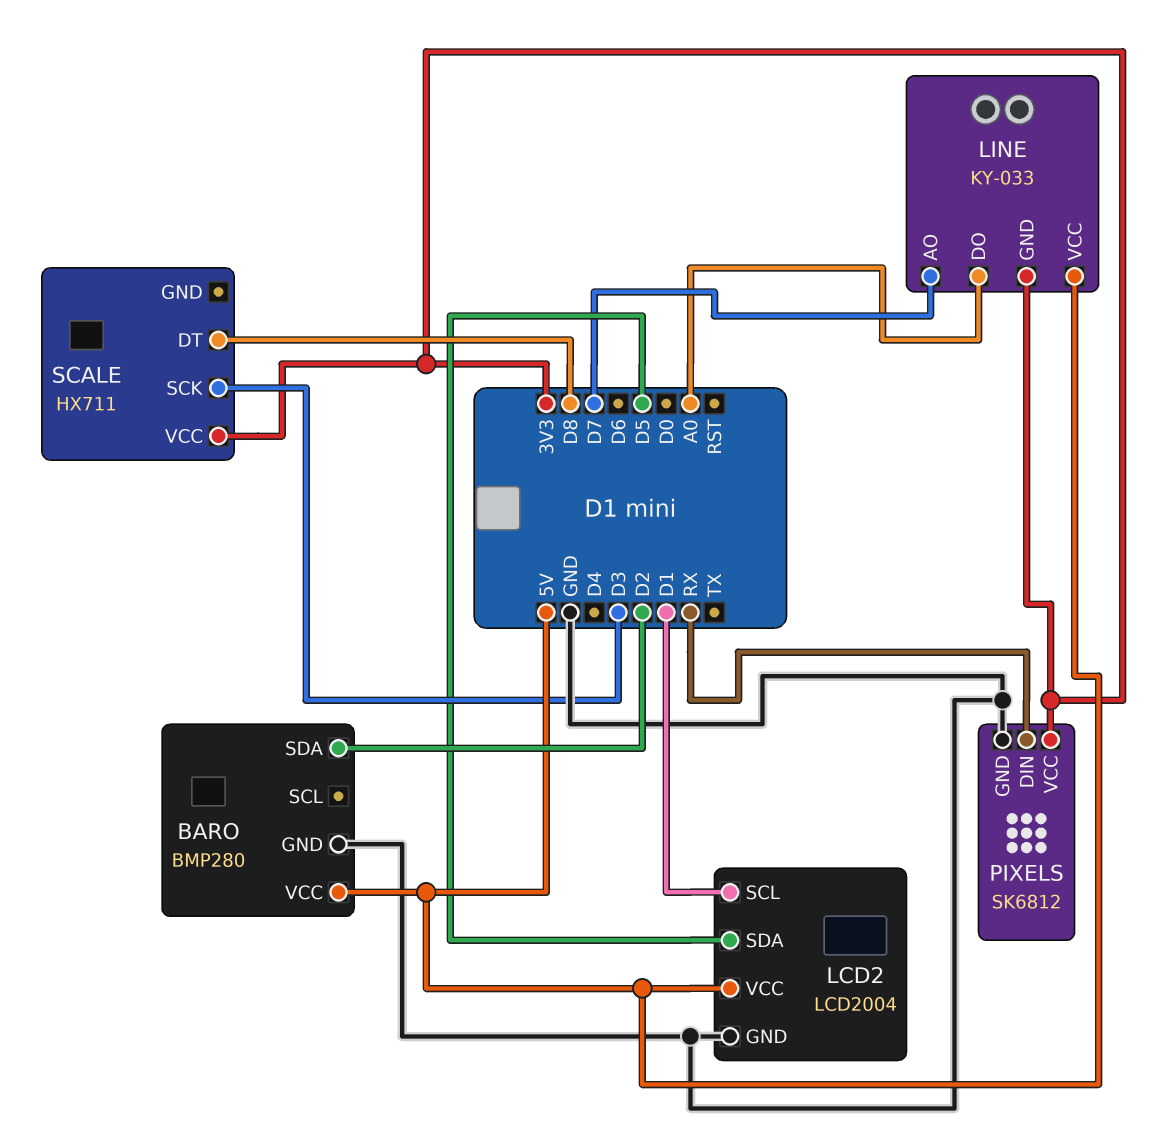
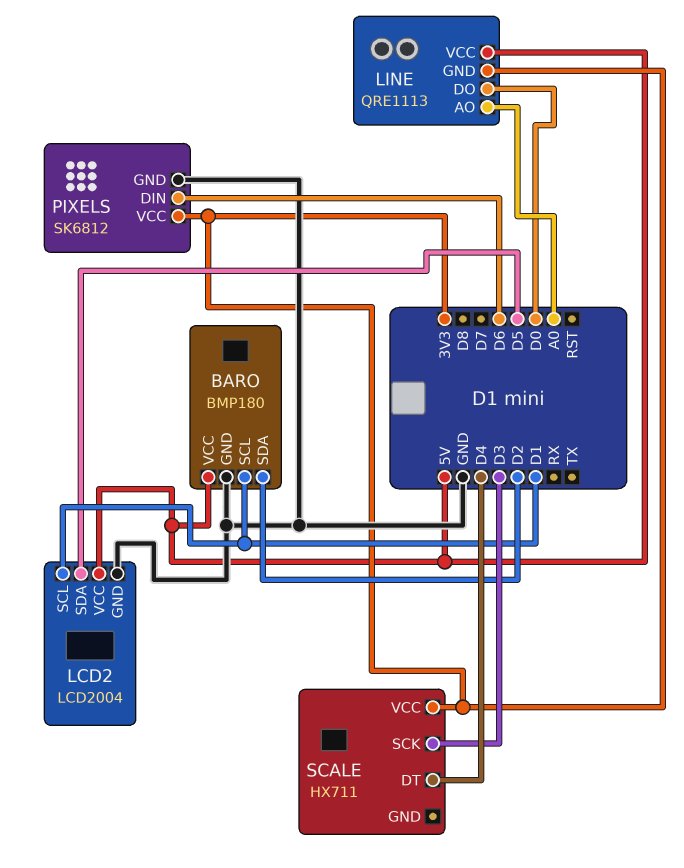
BARO: BMP280 -> BMP180
BARO pin SCL: none -> D1
LINE: KY-033 -> QRE1113
LINE pin AO: D7 -> A0
LINE pin DO: A0 -> D0
PIXELS pin DIN: RX -> D6
SCALE pin DT: D8 -> D4

